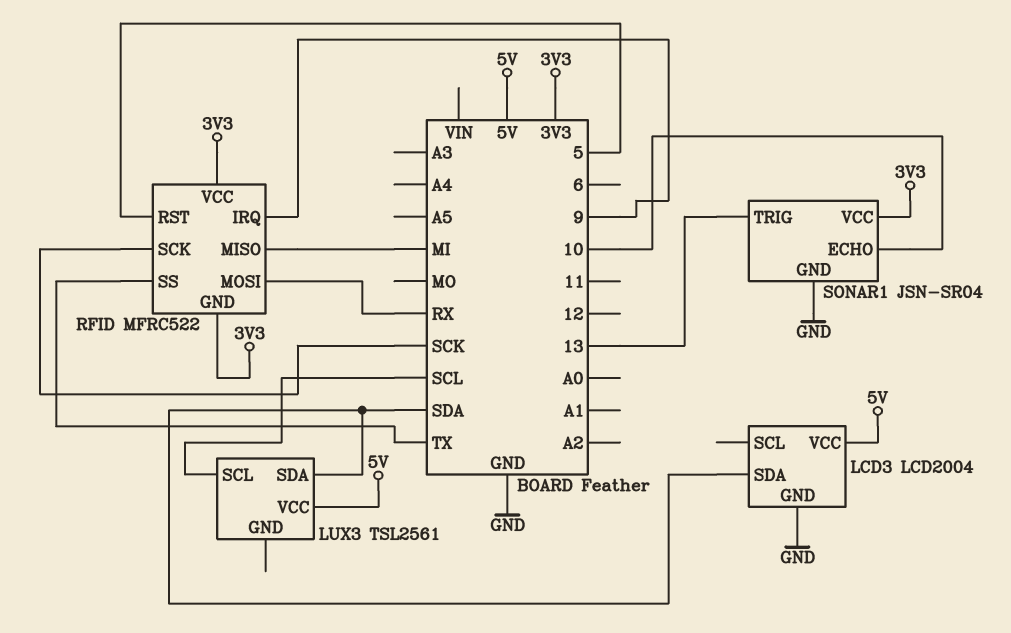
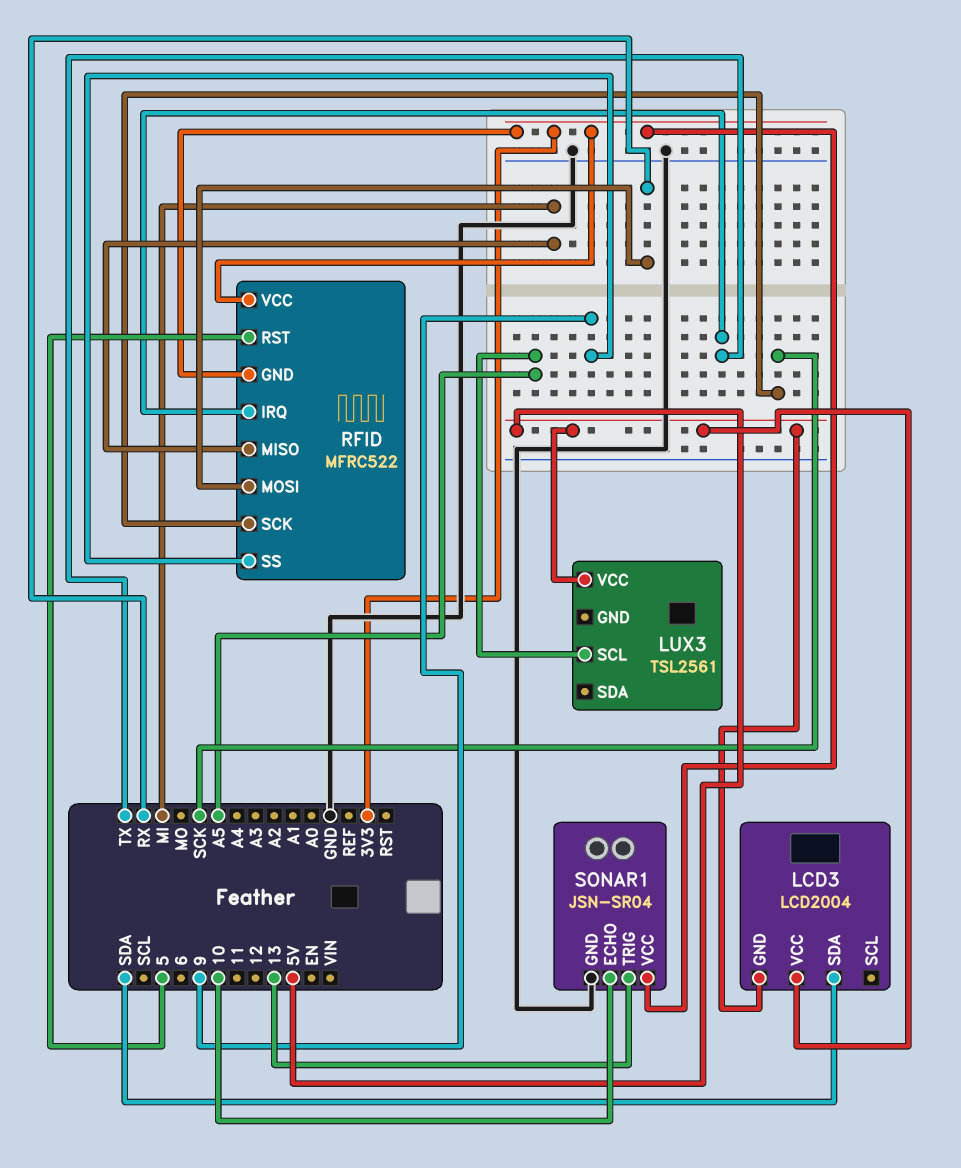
LCD3 pin GND: GND -> 5V
LUX3 pin SCL: SCL -> A5
LUX3 pin SDA: SDA -> none
RFID pin IRQ: 9 -> TX
RFID pin SS: TX -> 9

